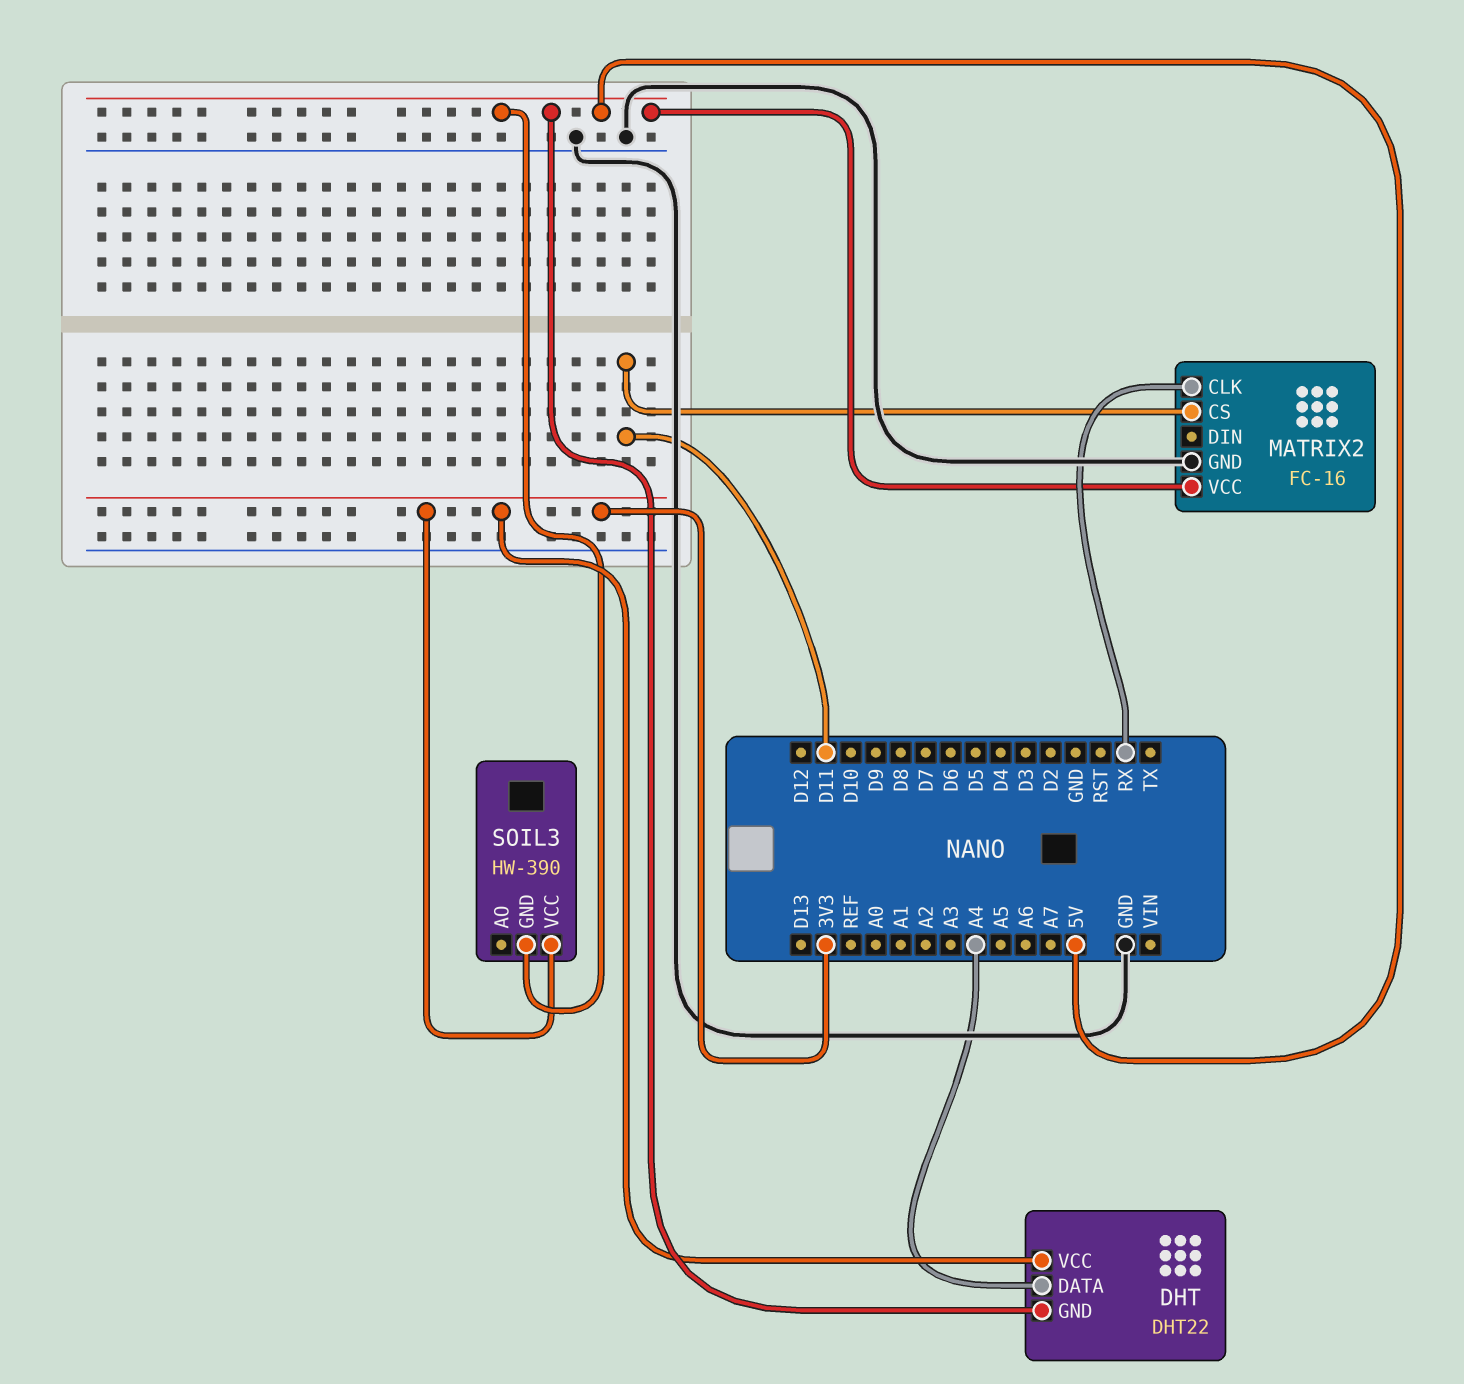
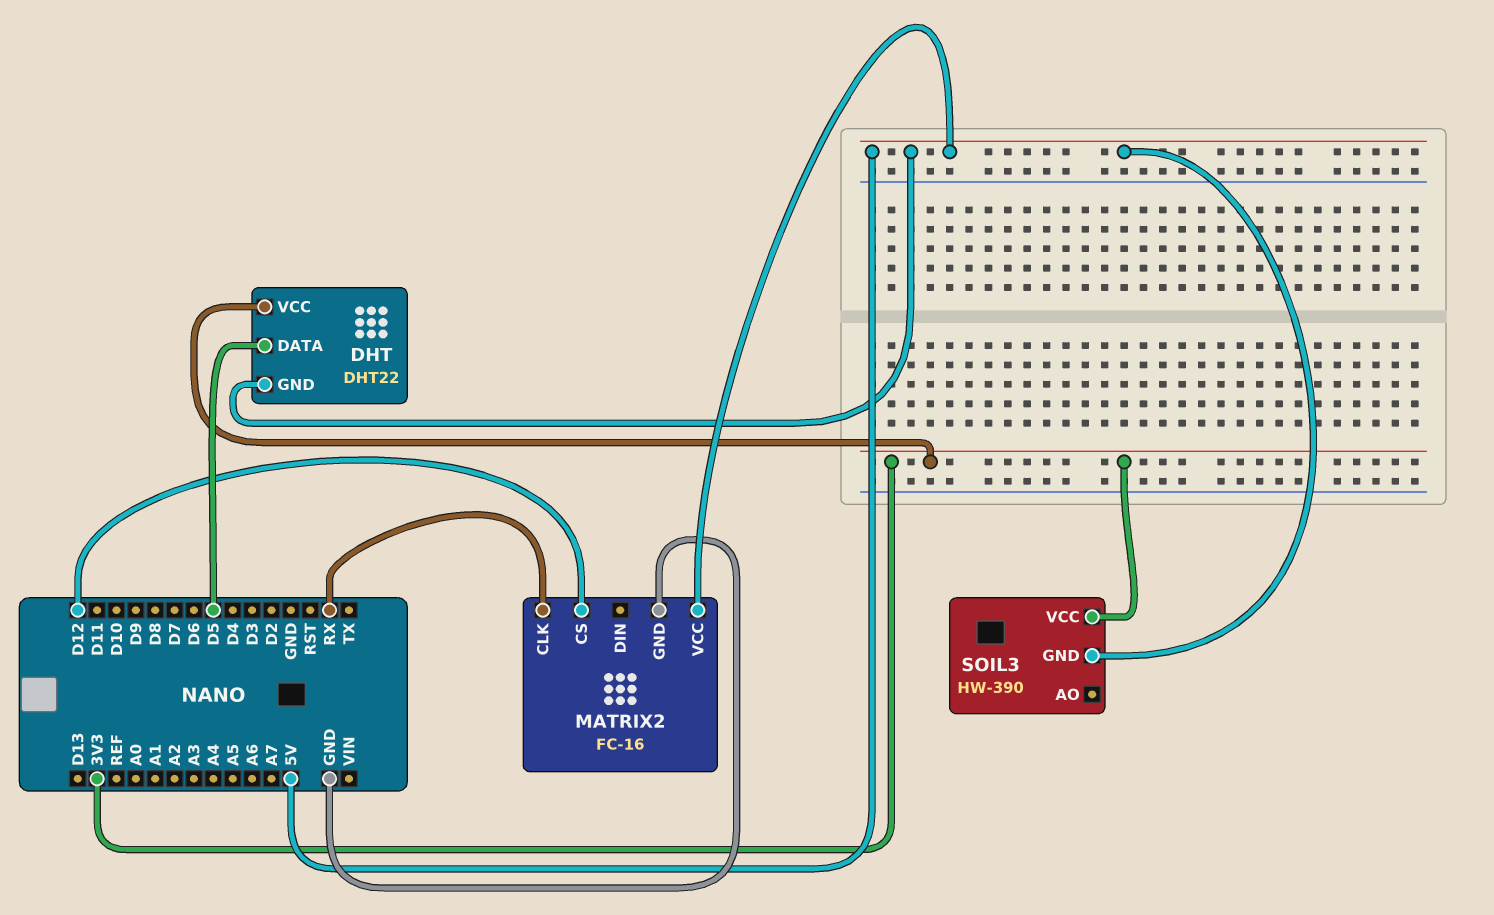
DHT pin DATA: A4 -> D5
MATRIX2 pin CS: D11 -> D12

